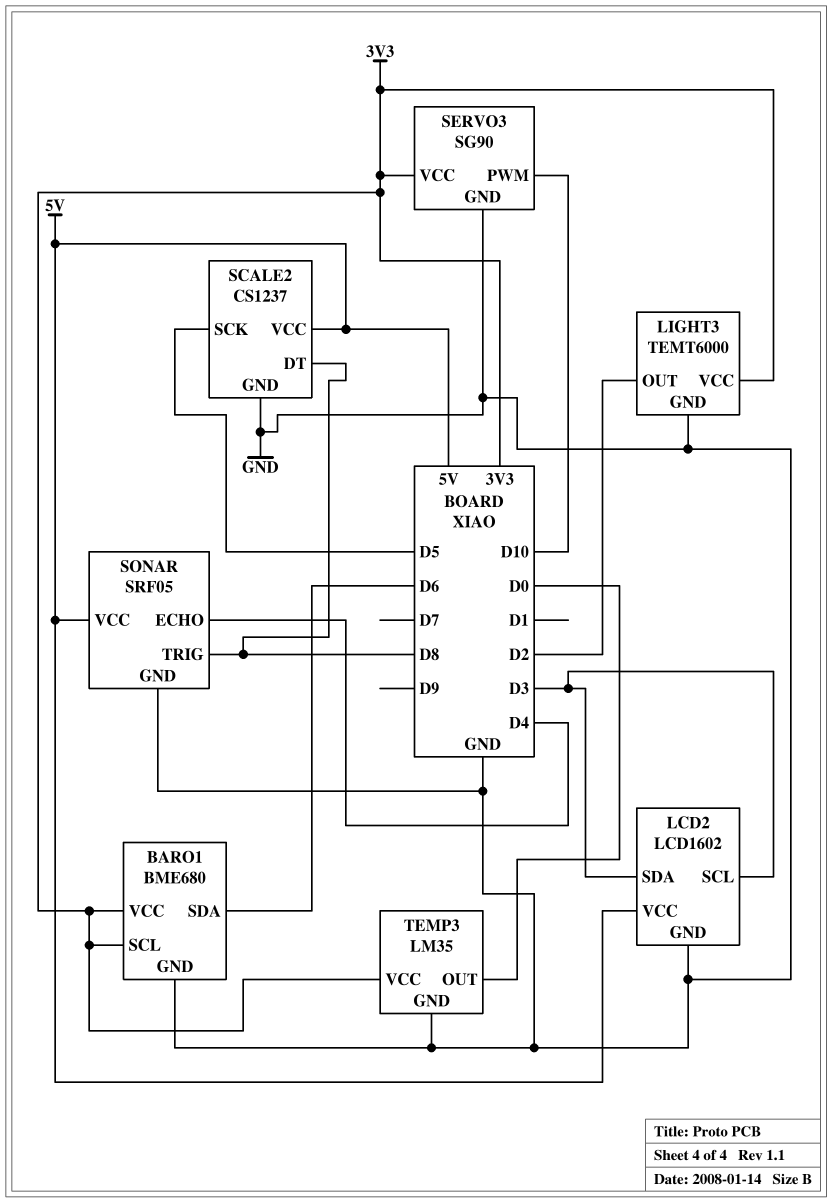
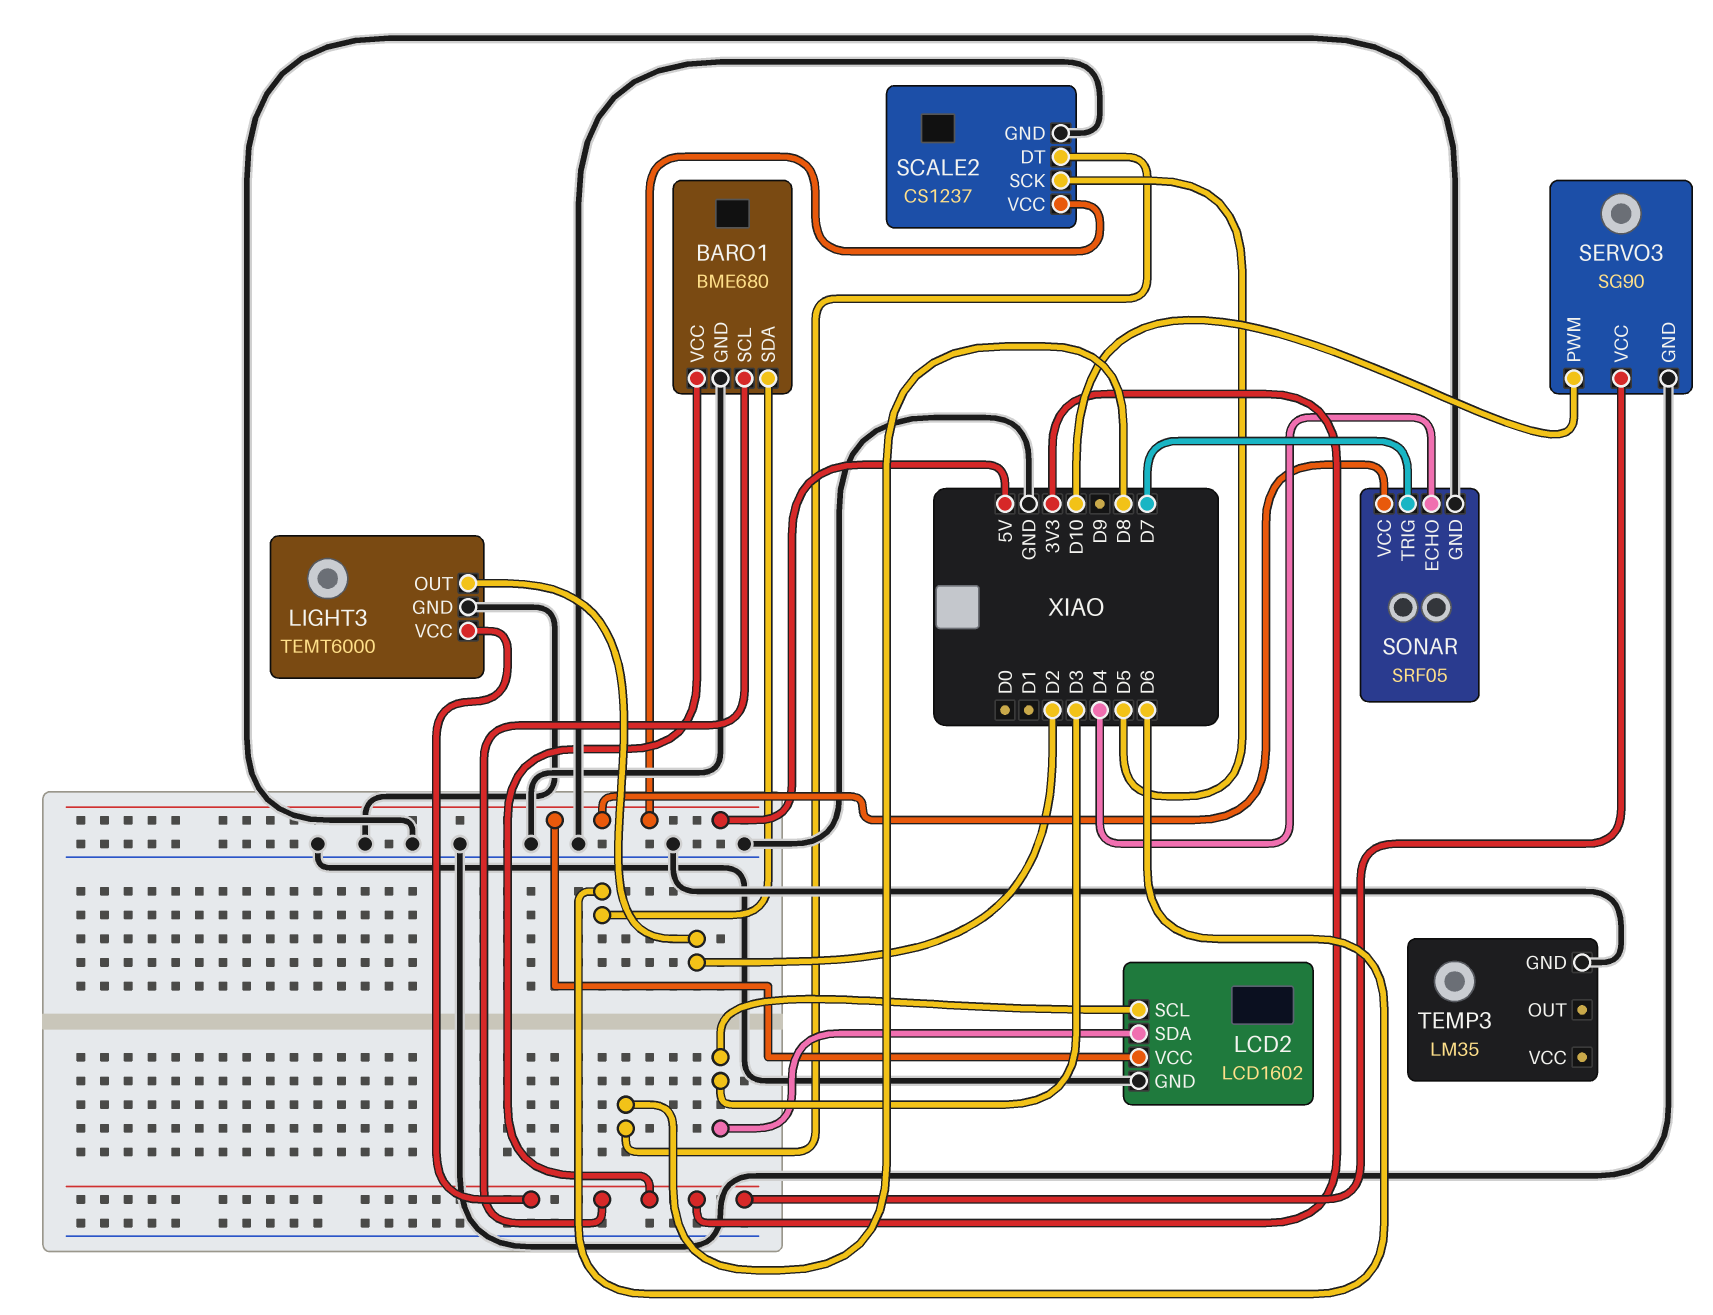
SONAR pin TRIG: D8 -> D7
TEMP3 pin OUT: D0 -> none
TEMP3 pin VCC: 3V3 -> none

